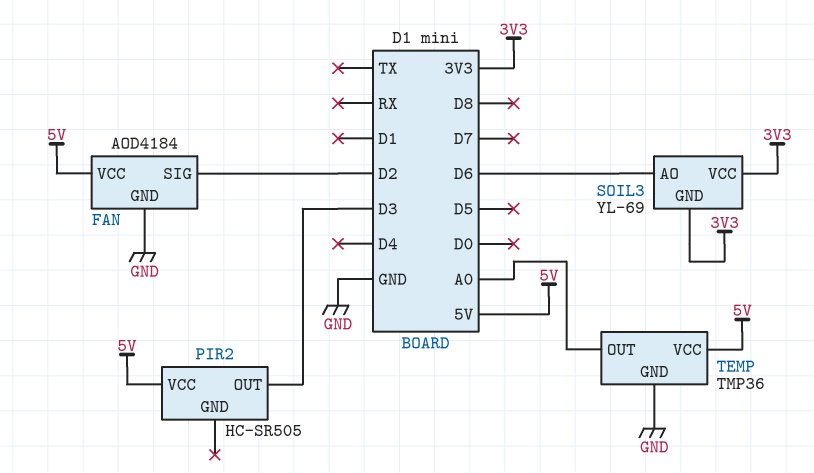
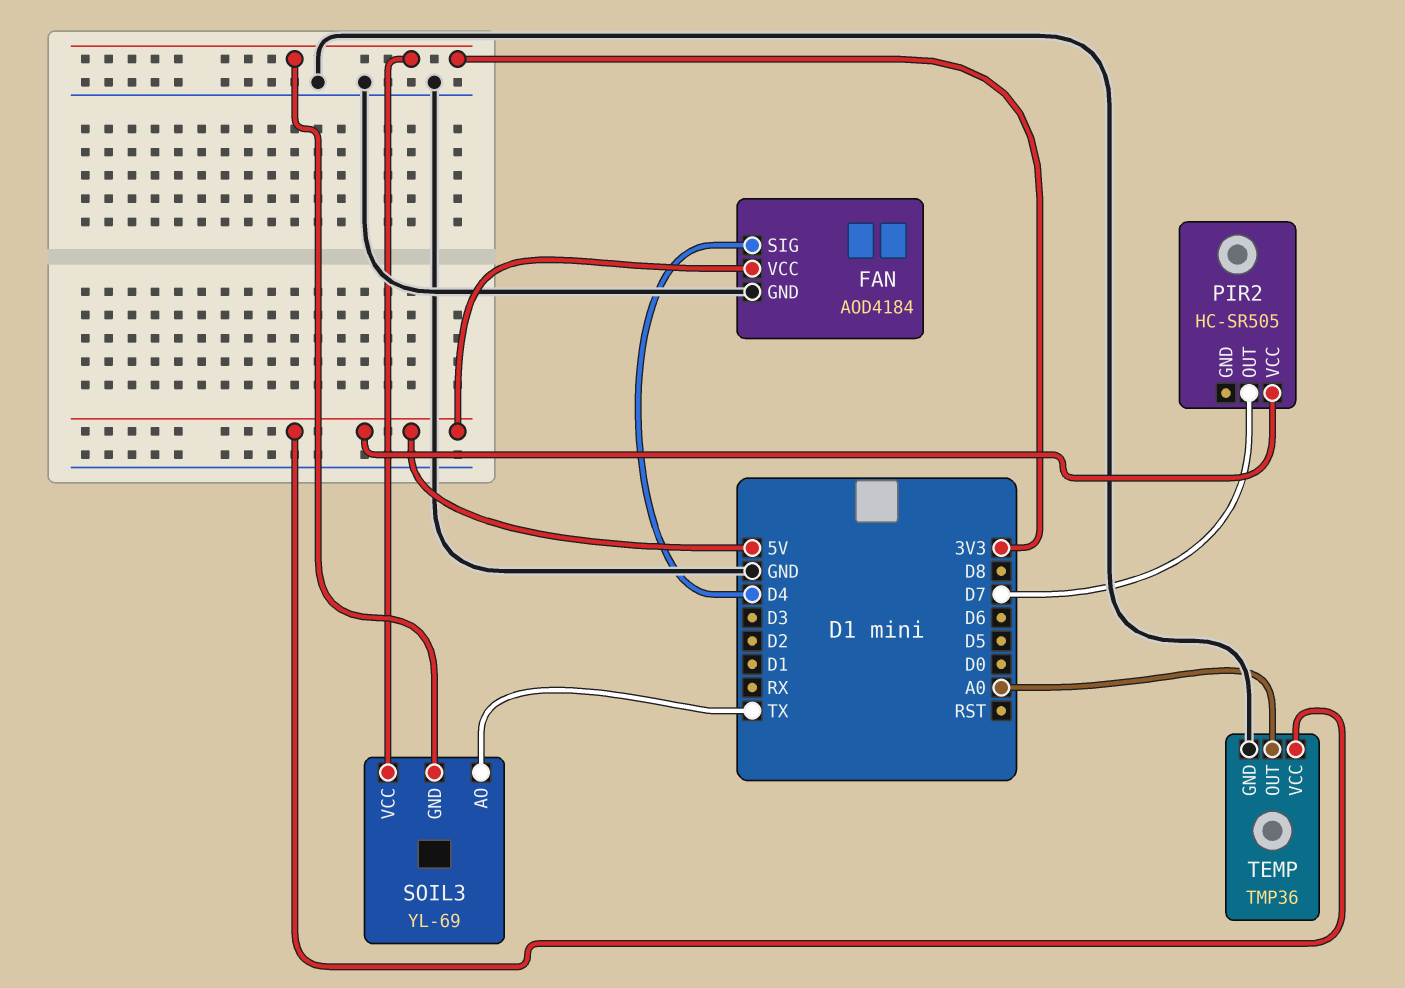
FAN pin SIG: D2 -> D4
PIR2 pin OUT: D3 -> D7
SOIL3 pin AO: D6 -> TX

